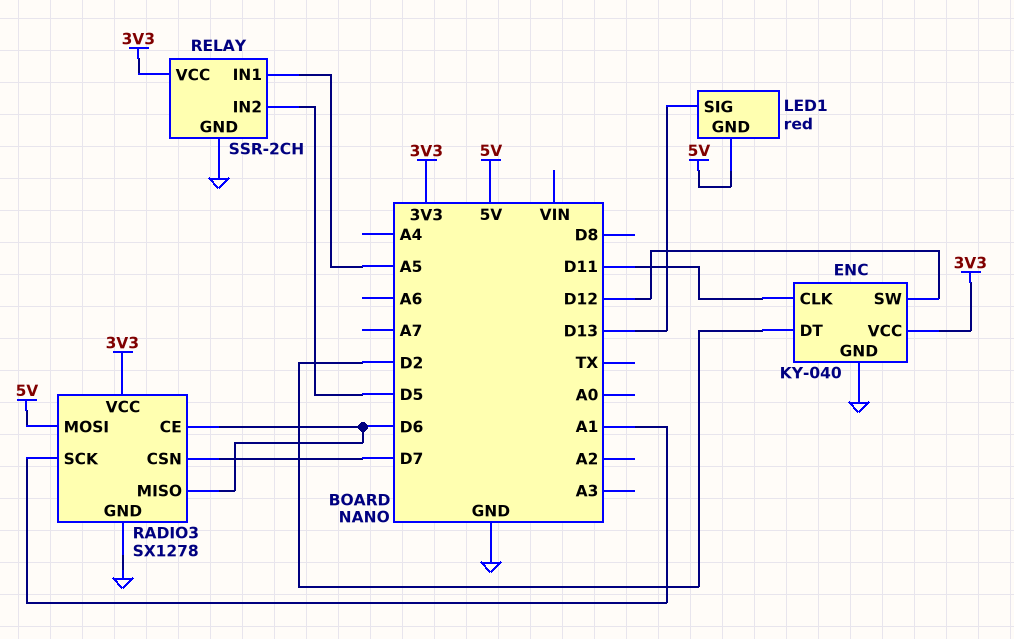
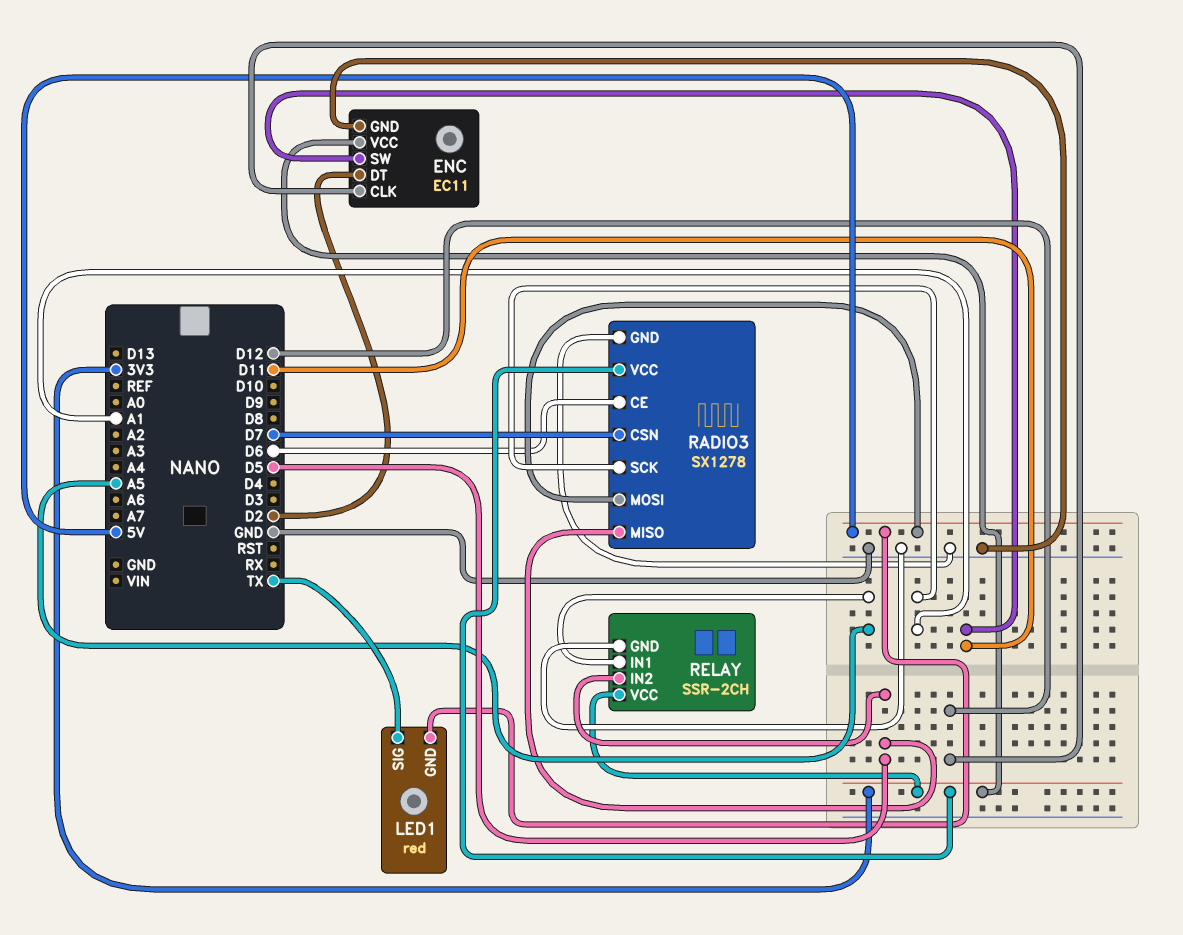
ENC: KY-040 -> EC11
ENC pin CLK: D11 -> D12
ENC pin SW: D12 -> D11
LED1 pin SIG: D13 -> TX
RADIO3 pin MISO: D6 -> D5

